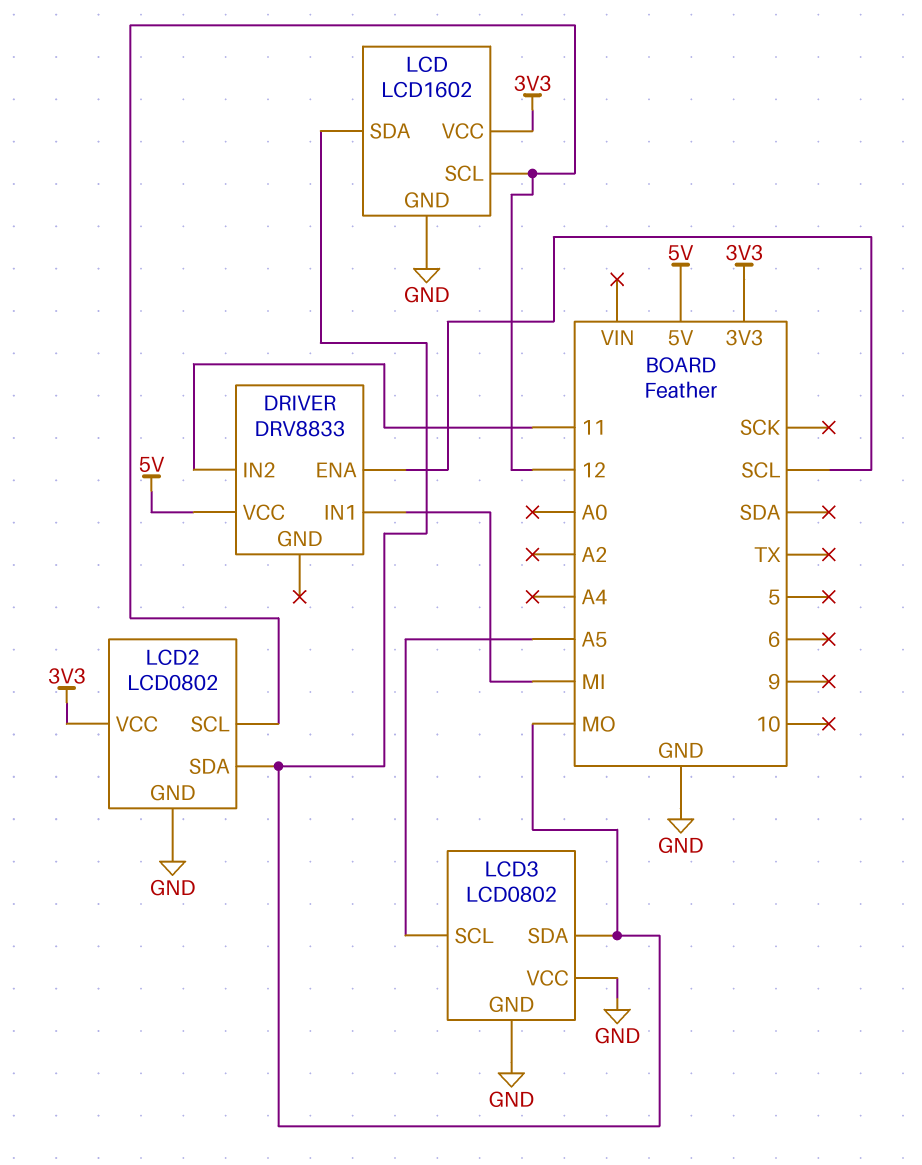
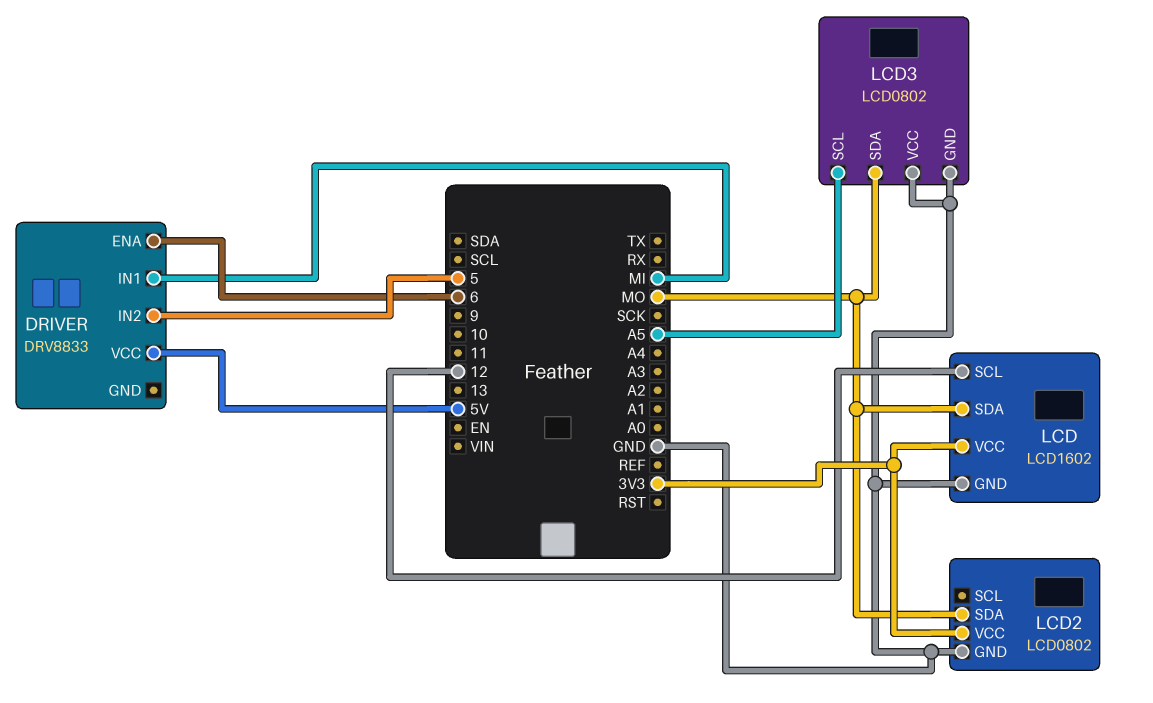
DRIVER pin ENA: SCL -> 6
DRIVER pin IN2: 11 -> 5
LCD2 pin SCL: 12 -> none

